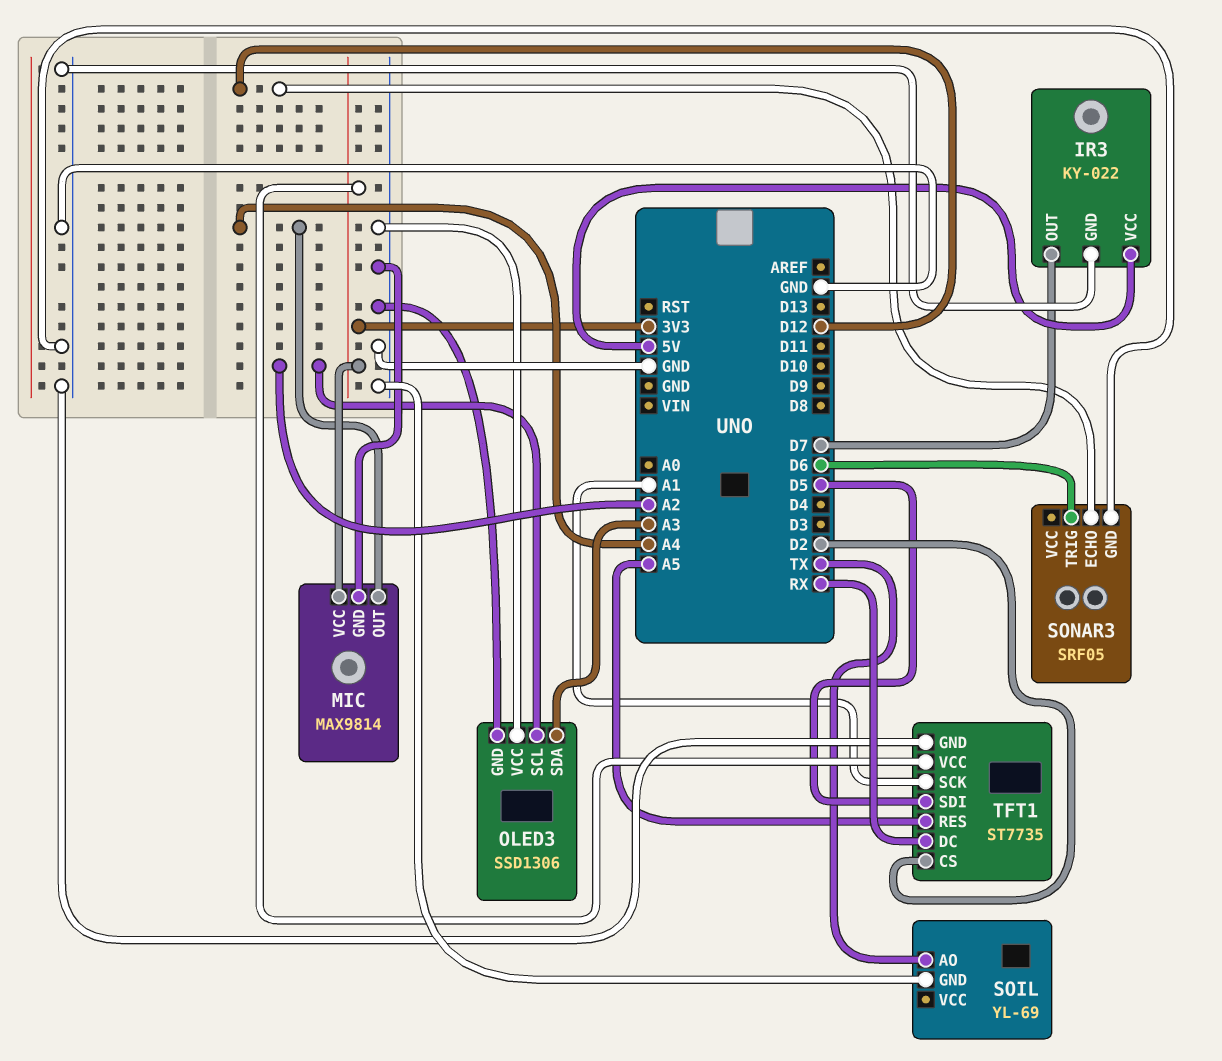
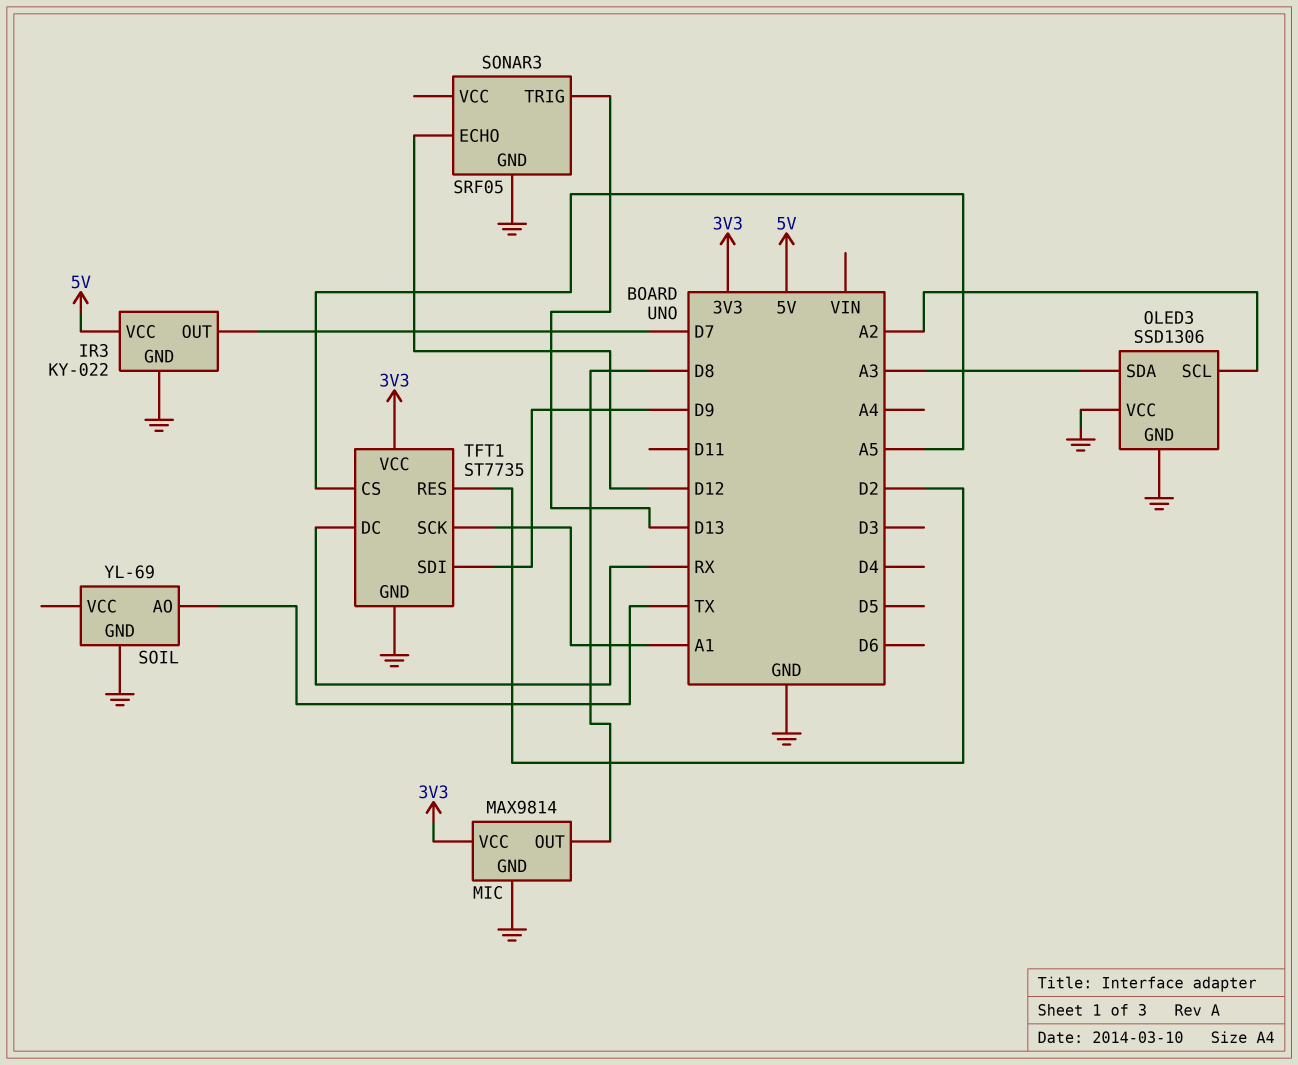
MIC pin OUT: A4 -> D8
SONAR3 pin TRIG: D6 -> D13
TFT1 pin CS: D2 -> A5
TFT1 pin RES: A5 -> D2
TFT1 pin SDI: D5 -> D9

